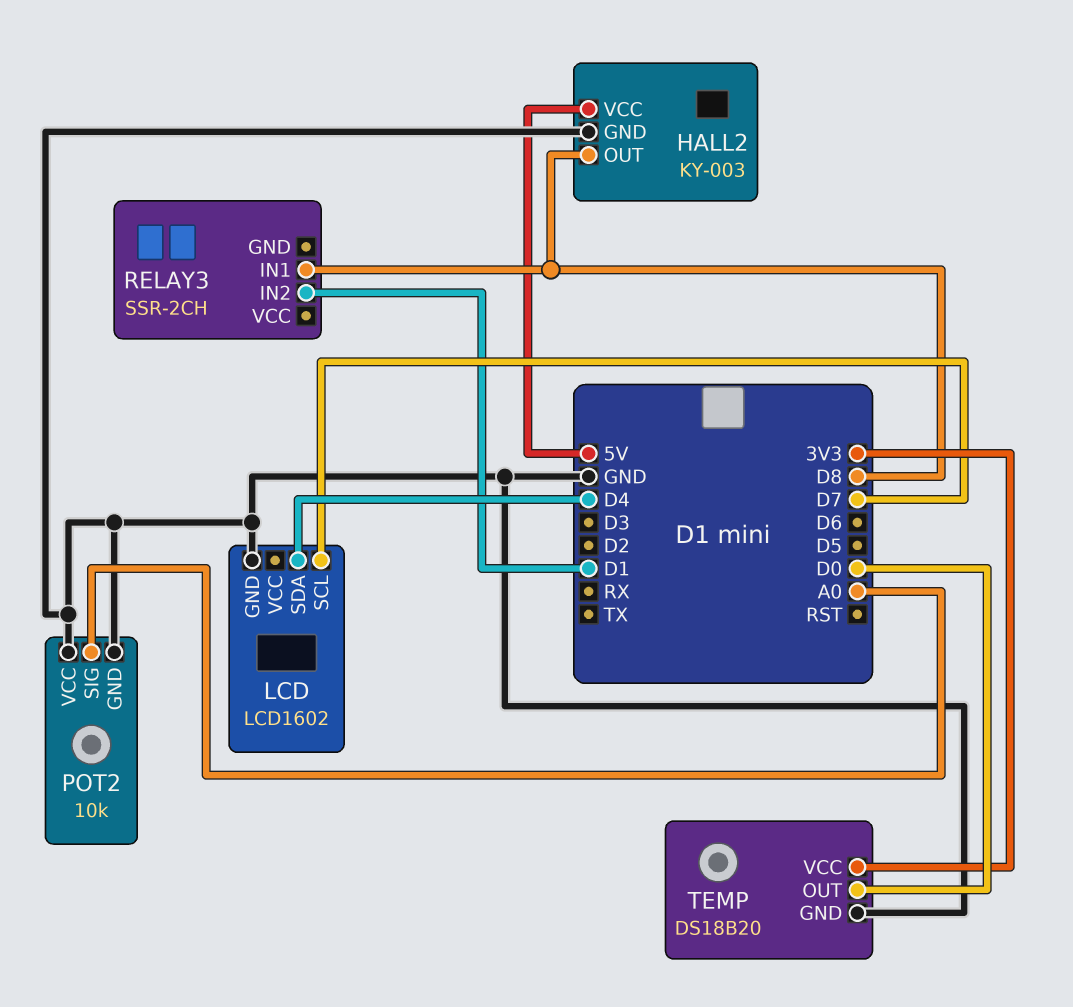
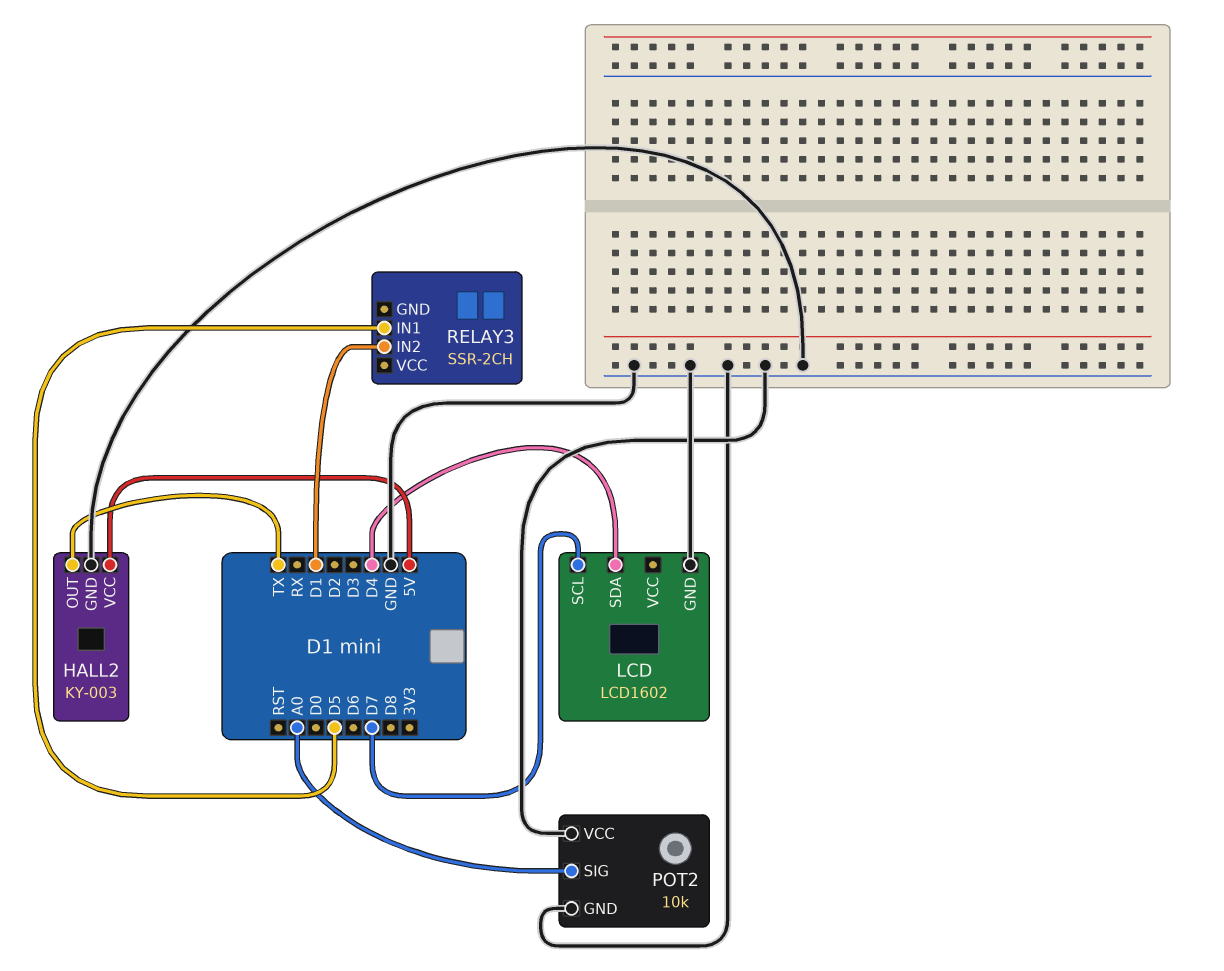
HALL2 pin OUT: D8 -> TX
RELAY3 pin IN1: D8 -> D5
TEMP: DS18B20 -> none
TEMP pin GND: GND -> none
TEMP pin OUT: D0 -> none
TEMP pin VCC: 3V3 -> none

